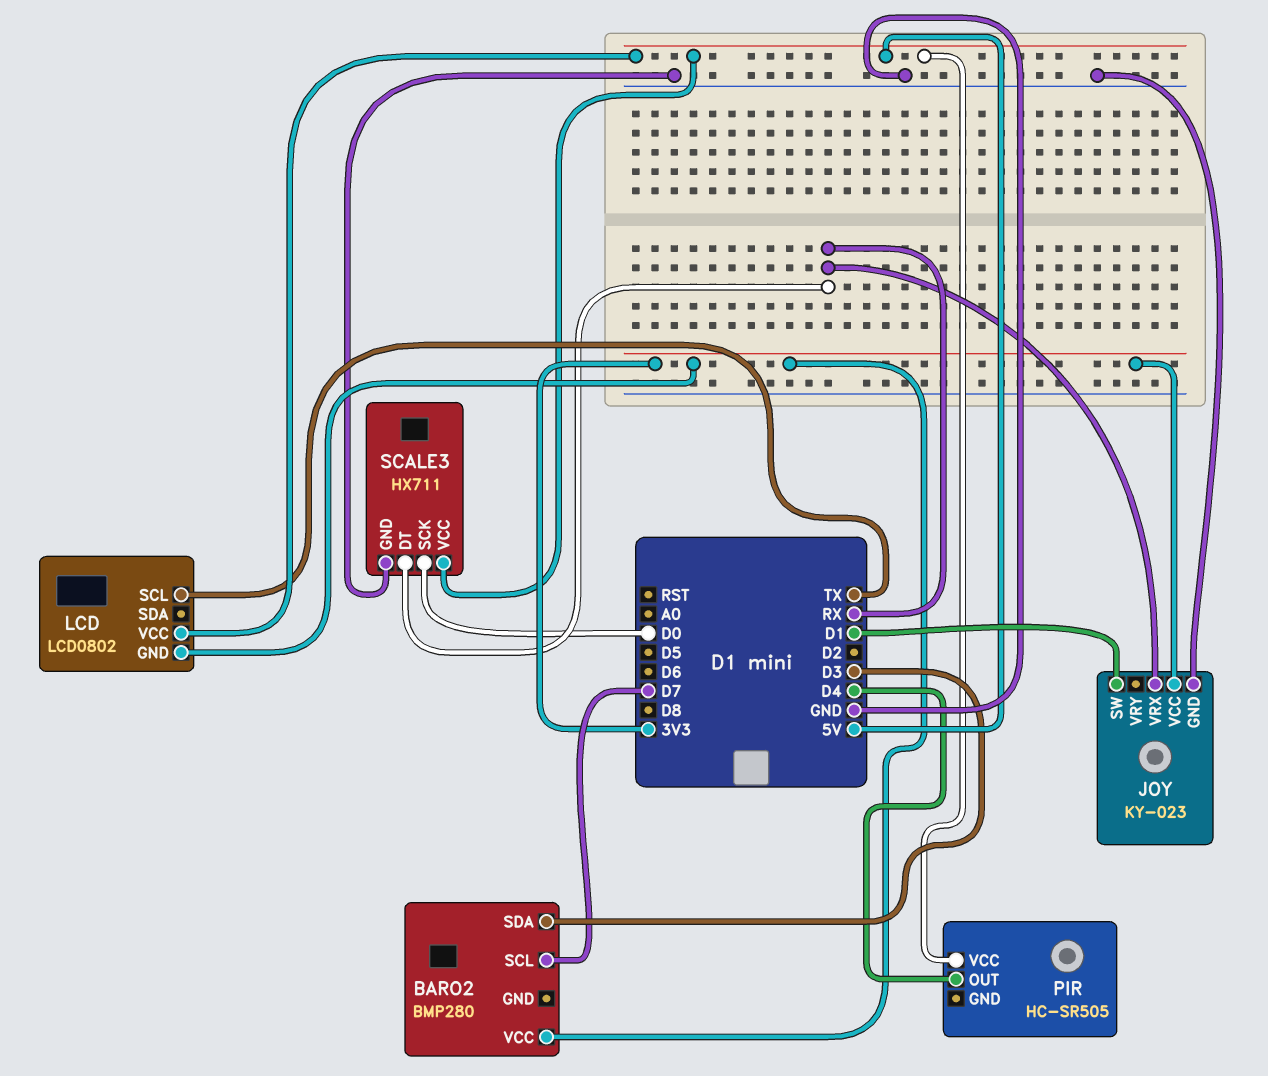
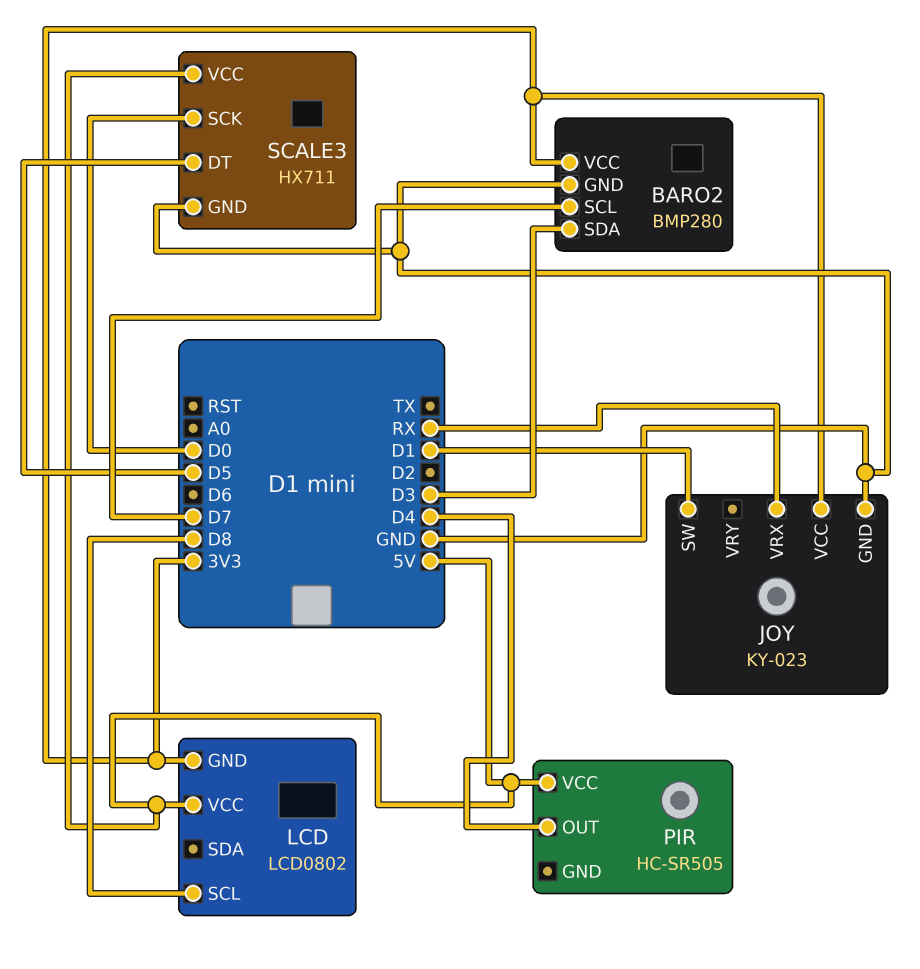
BARO2 pin GND: none -> GND
LCD pin SCL: TX -> D8
SCALE3 pin DT: RX -> D5

